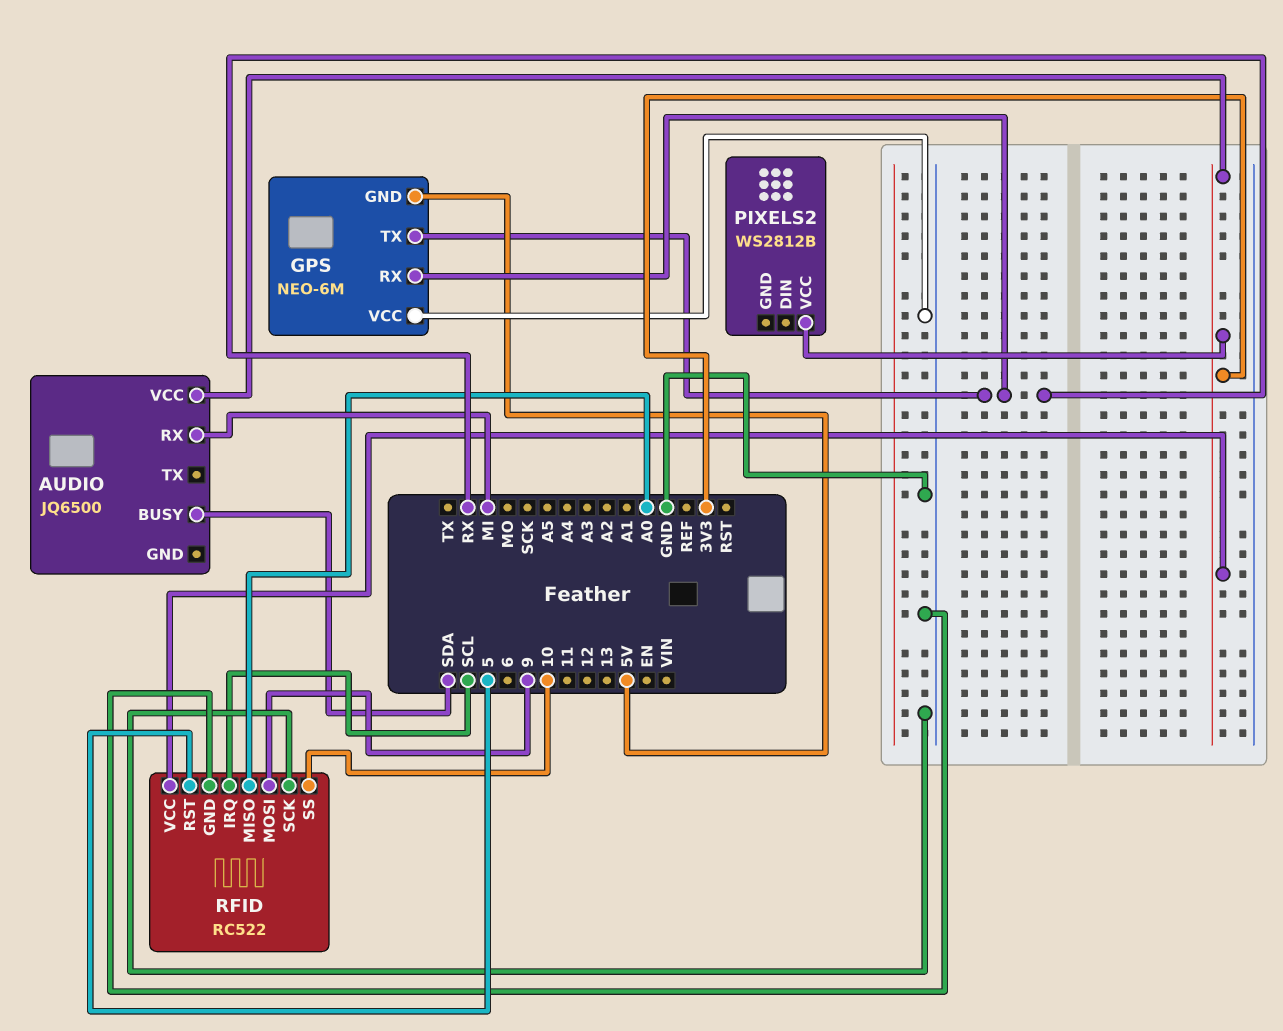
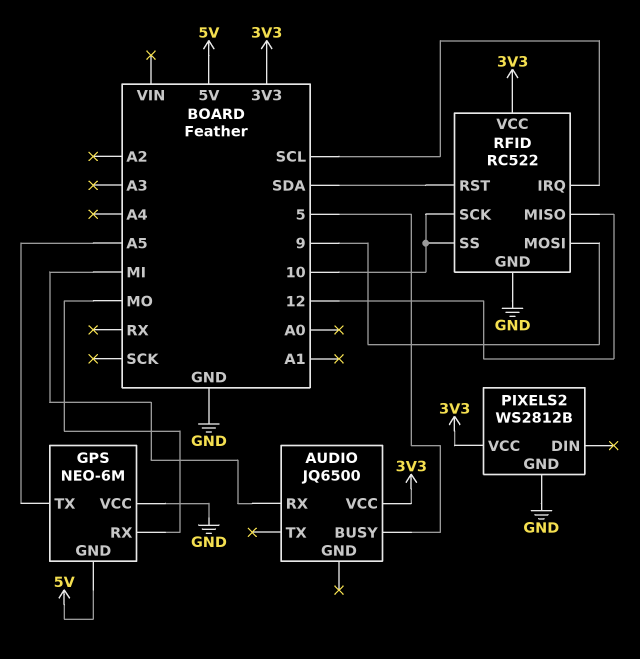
AUDIO pin BUSY: SDA -> 5
GPS pin RX: RX -> MO
GPS pin TX: RX -> A5
PIXELS2 pin GND: none -> GND
RFID pin MISO: A0 -> 12
RFID pin RST: 5 -> SDA
RFID pin SCK: GND -> 10

